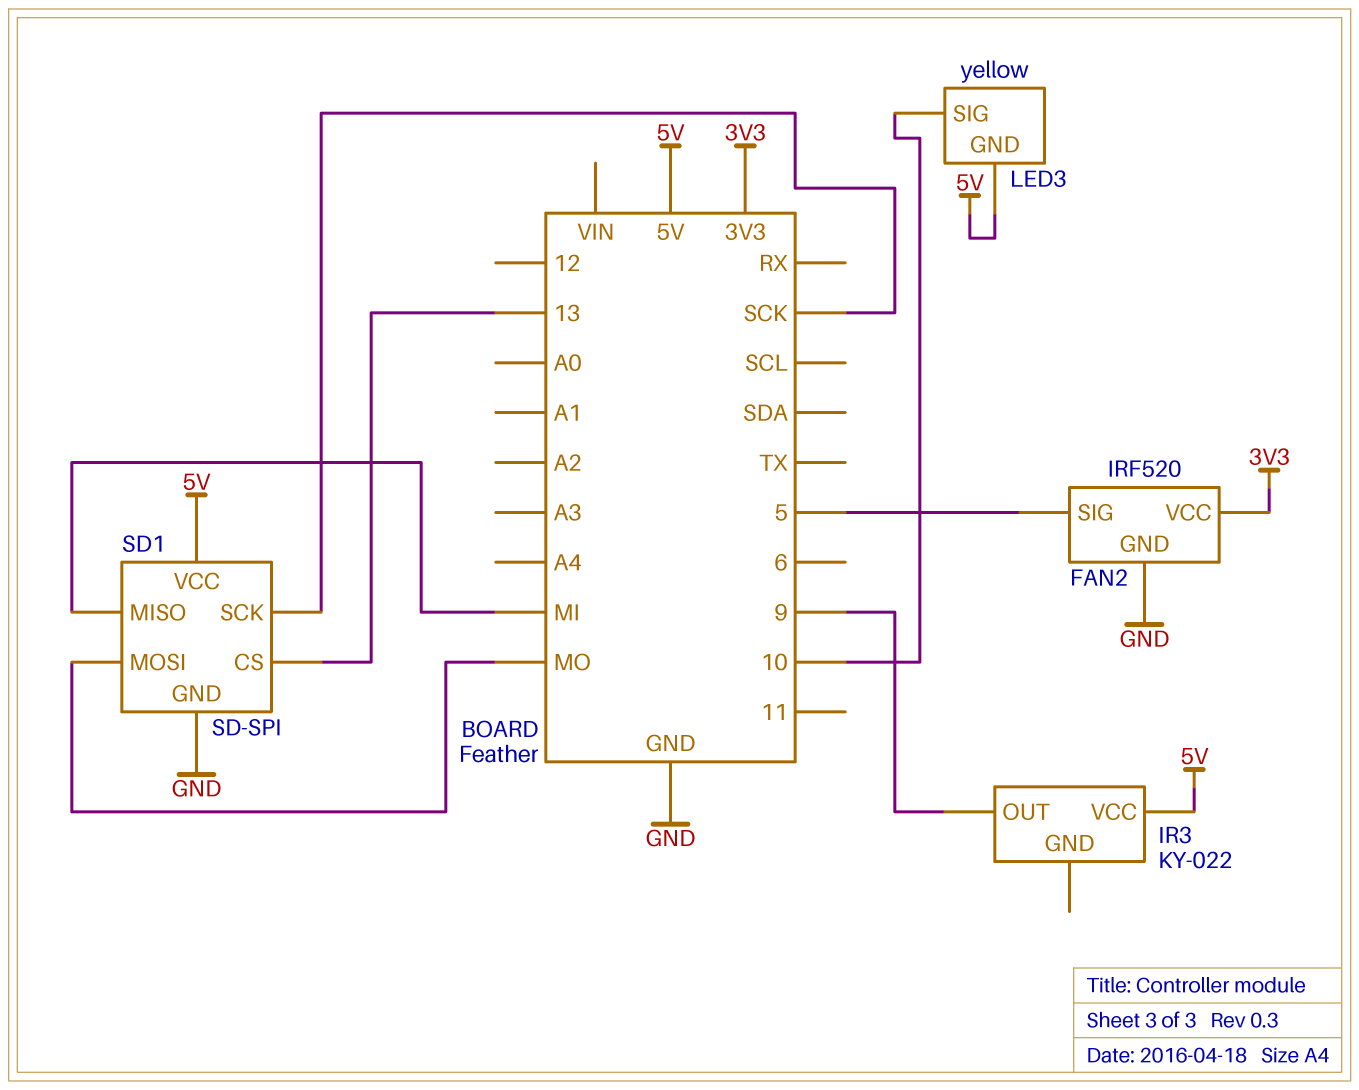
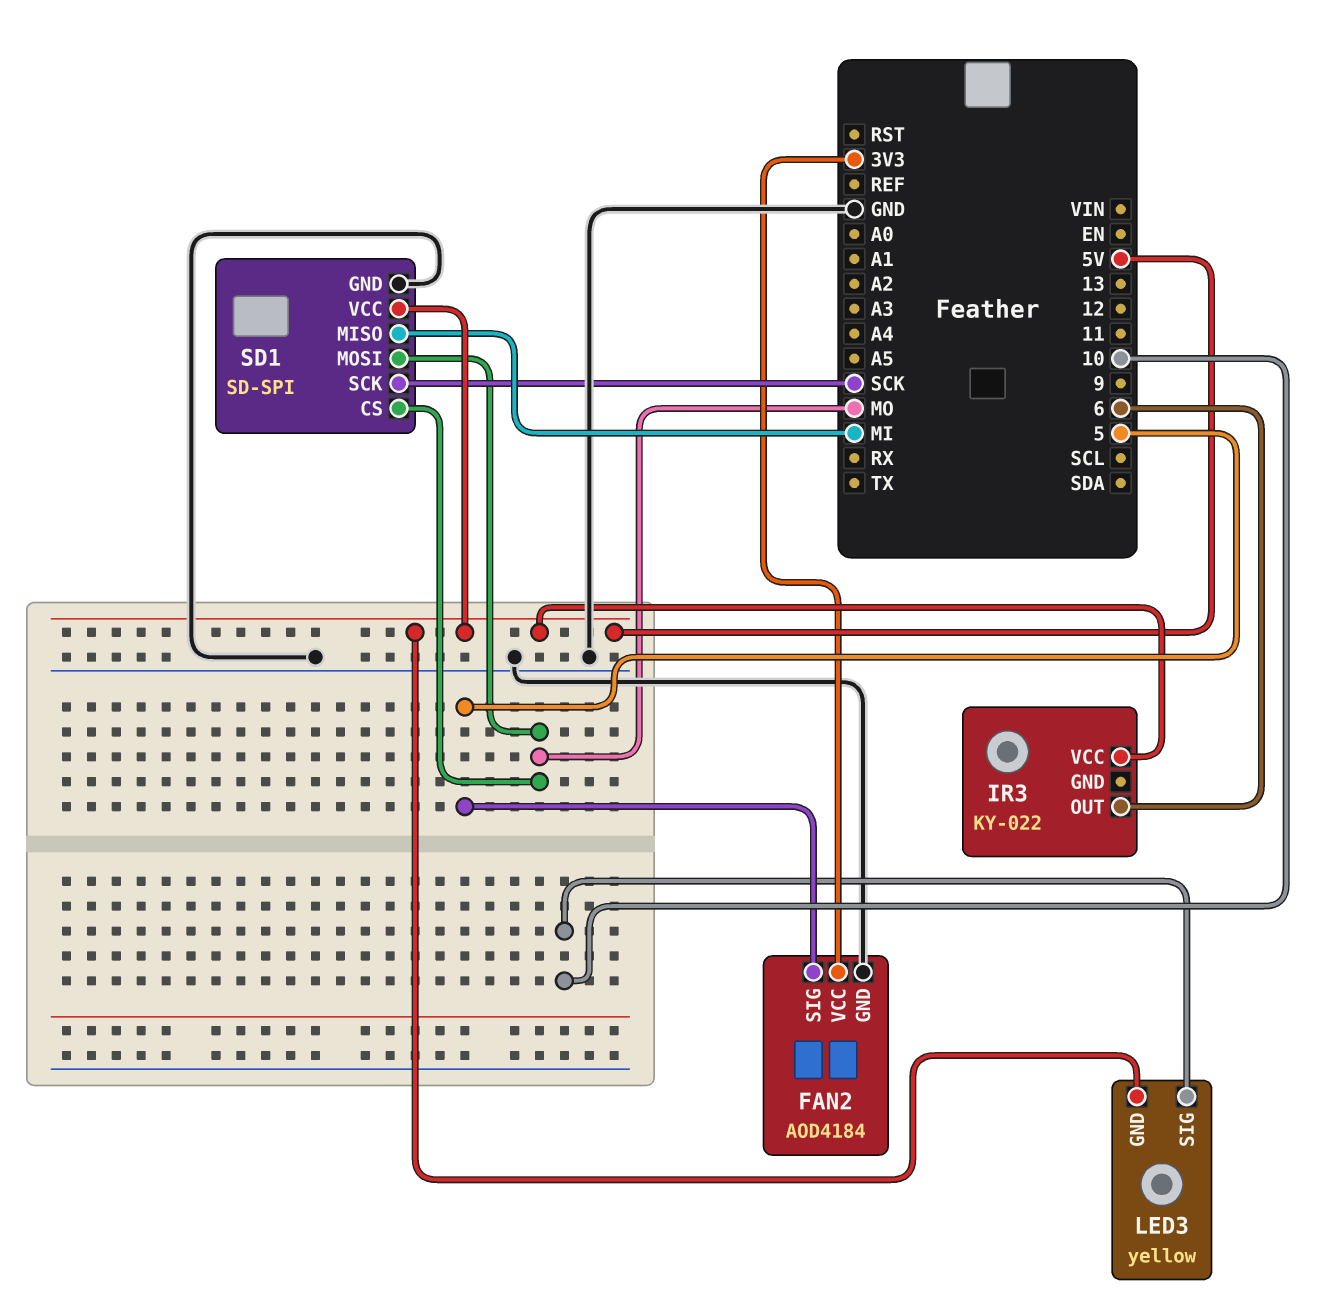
FAN2: IRF520 -> AOD4184
IR3 pin OUT: 9 -> 6
SD1 pin CS: 13 -> MO

